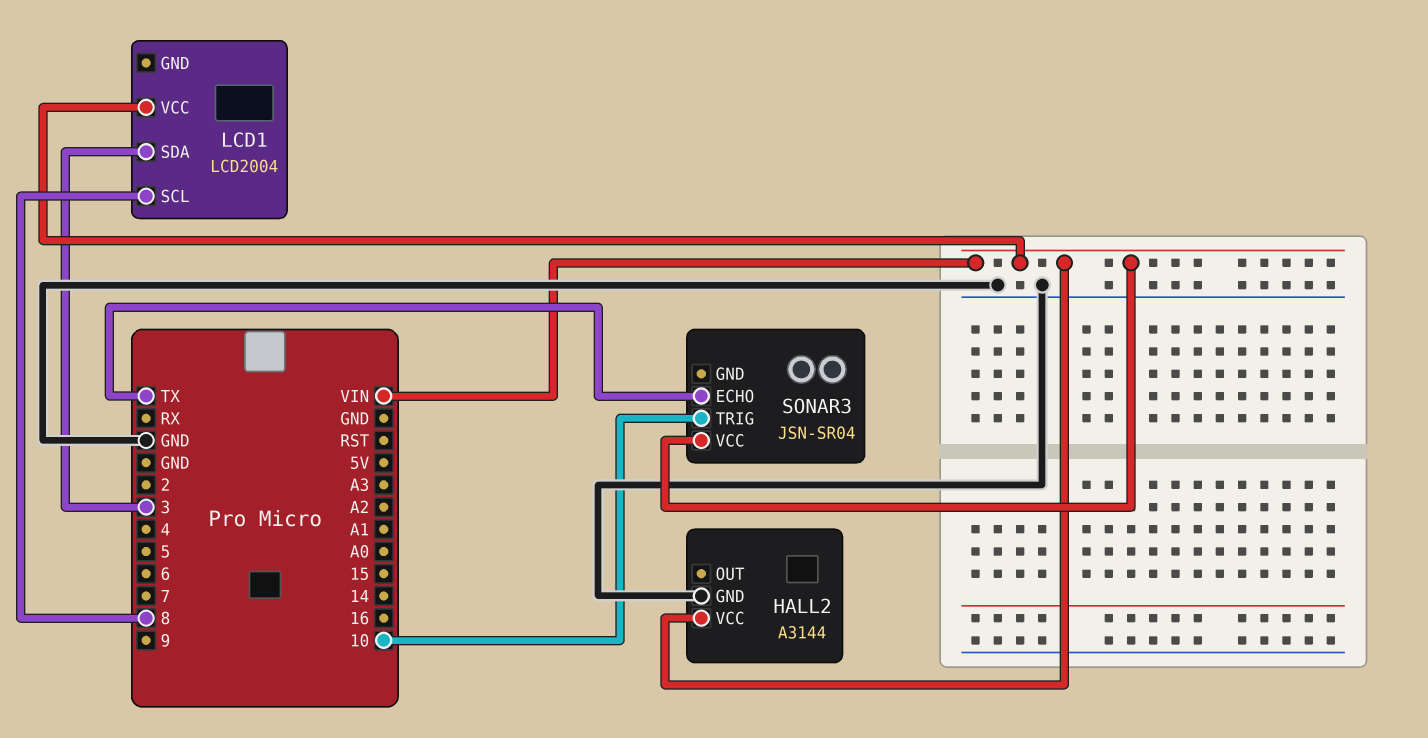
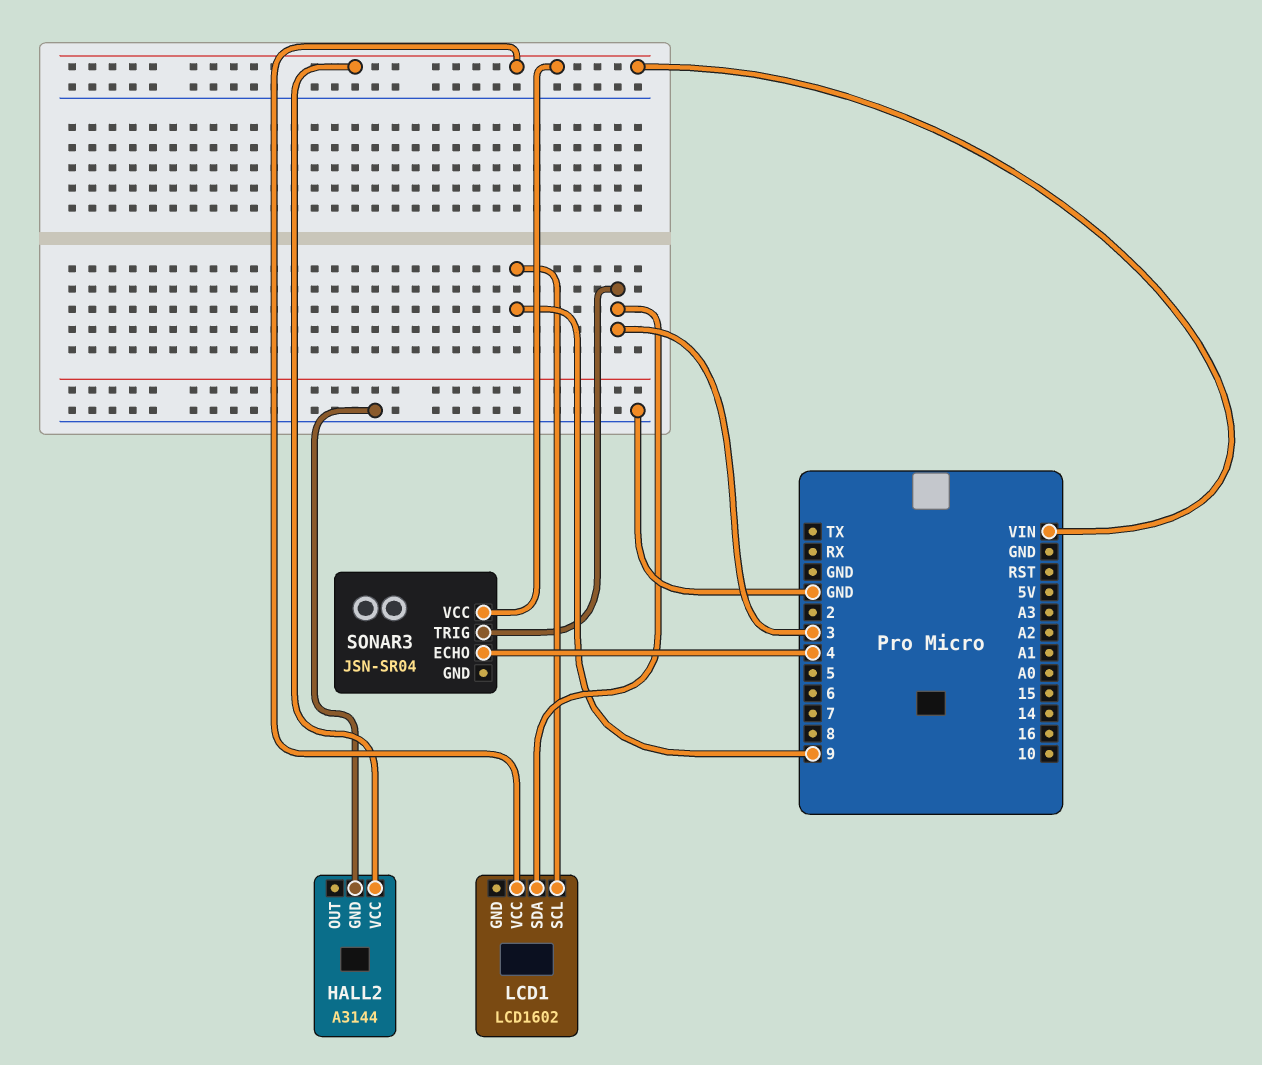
LCD1: LCD2004 -> LCD1602
LCD1 pin SCL: 8 -> 9
SONAR3 pin ECHO: TX -> 4
SONAR3 pin TRIG: 10 -> 3

